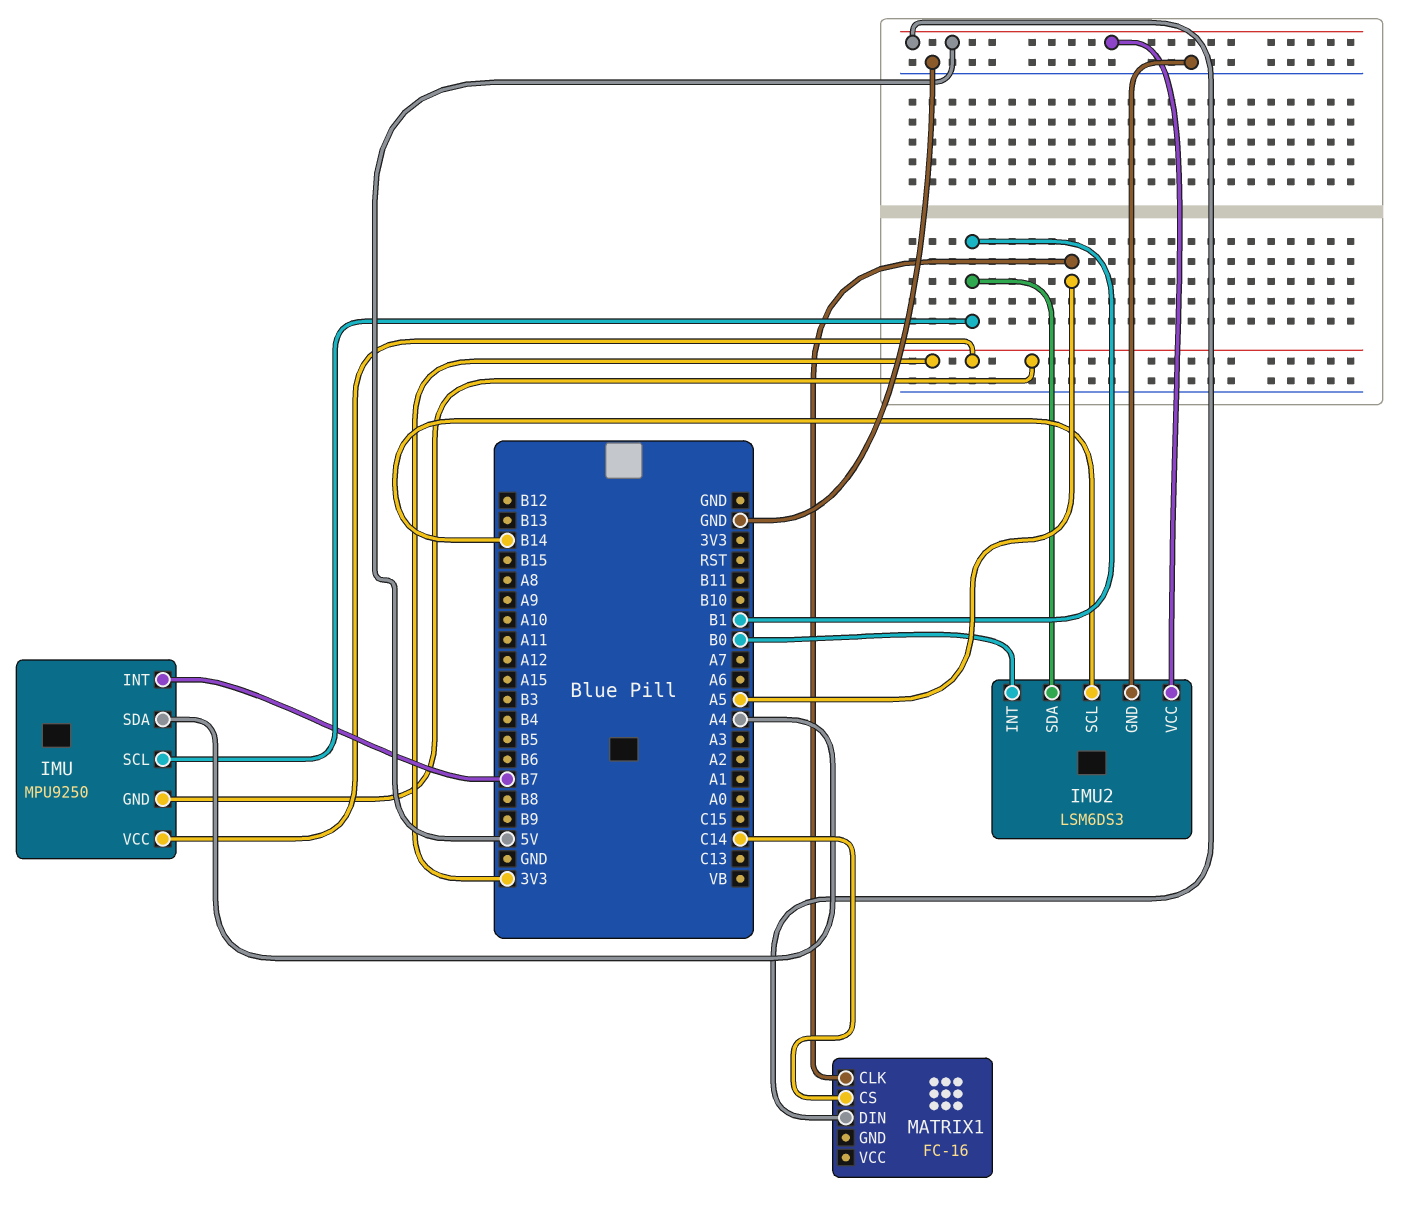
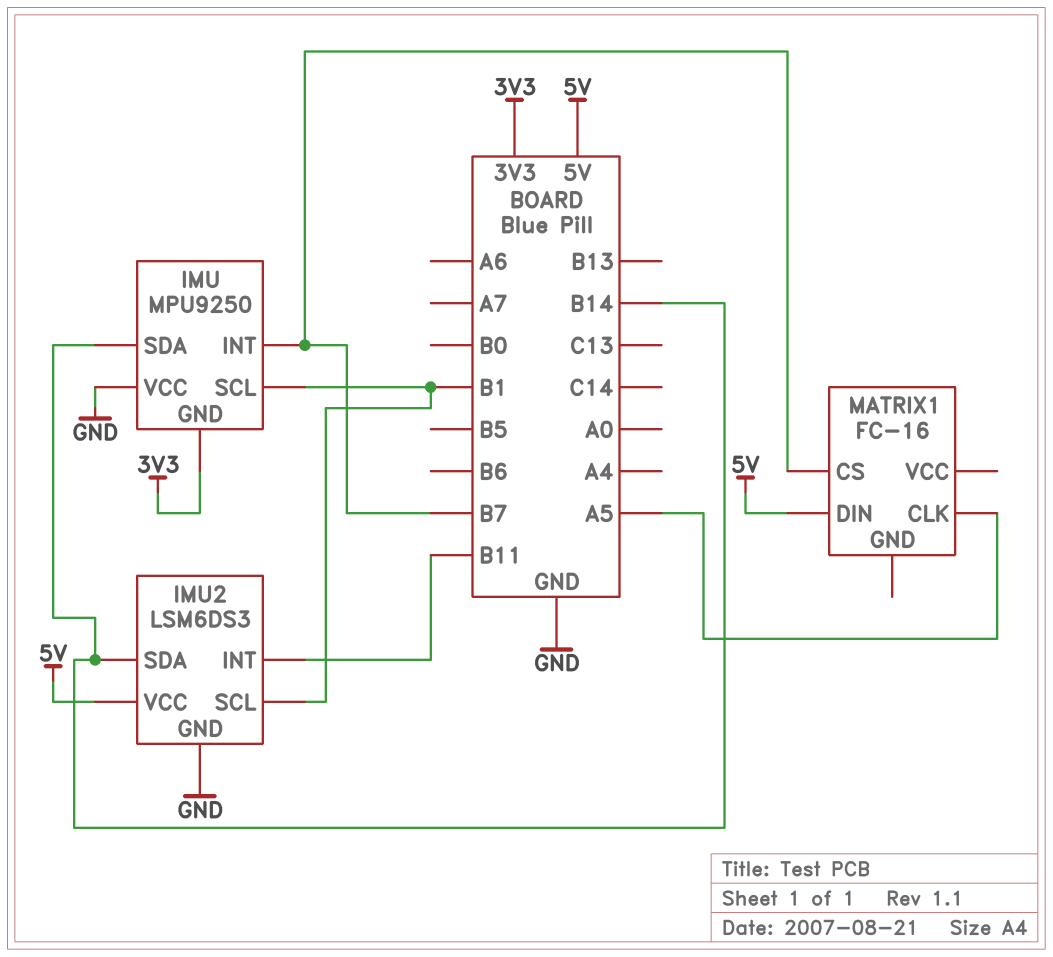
IMU pin SDA: A4 -> B14
IMU pin VCC: 3V3 -> GND
IMU2 pin INT: B0 -> B11
IMU2 pin SCL: B14 -> B1
IMU2 pin SDA: B1 -> B14
MATRIX1 pin CS: C14 -> B7

